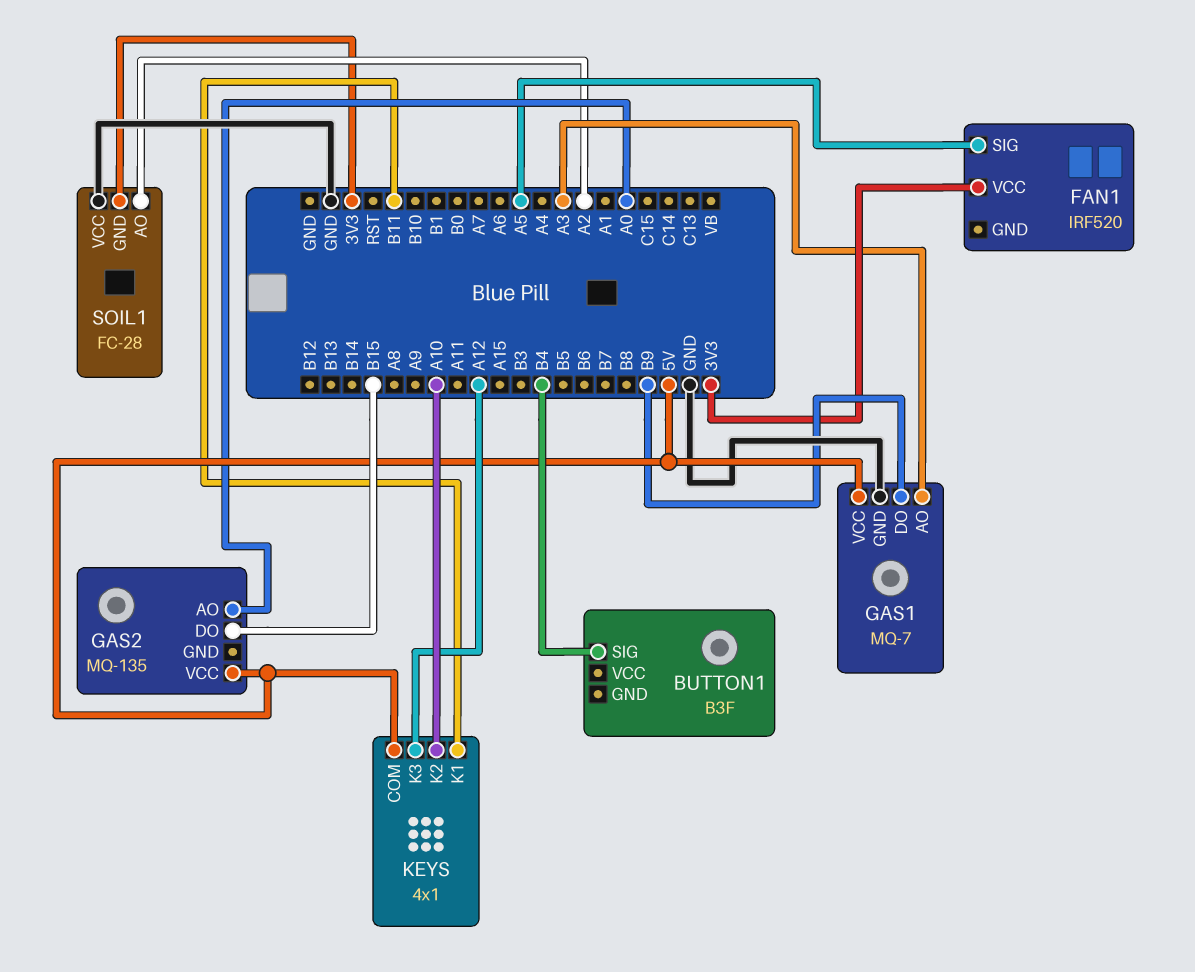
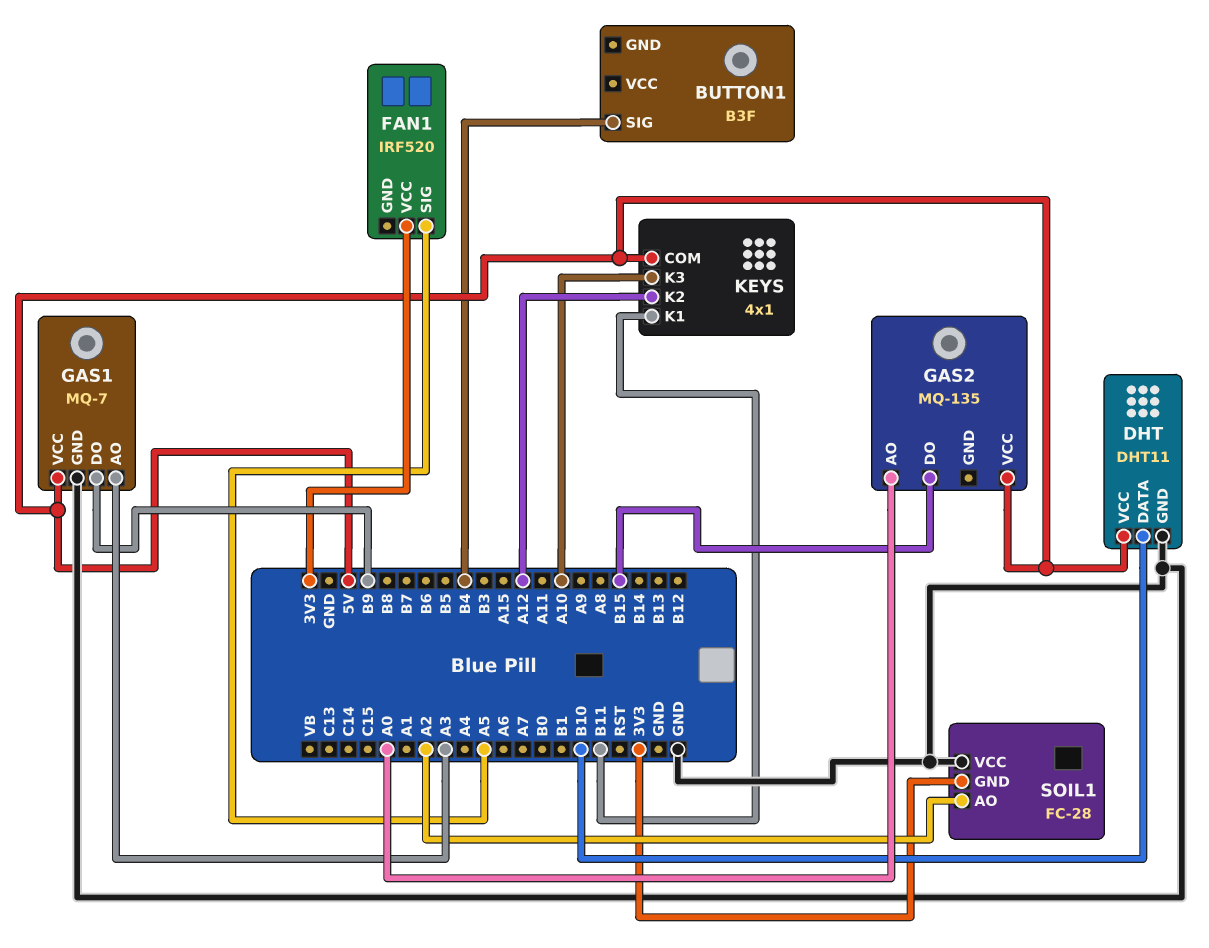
DHT: none -> DHT11
DHT pin DATA: none -> B10
DHT pin GND: none -> GND
DHT pin VCC: none -> 5V
KEYS pin K2: A10 -> A12
KEYS pin K3: A12 -> A10

